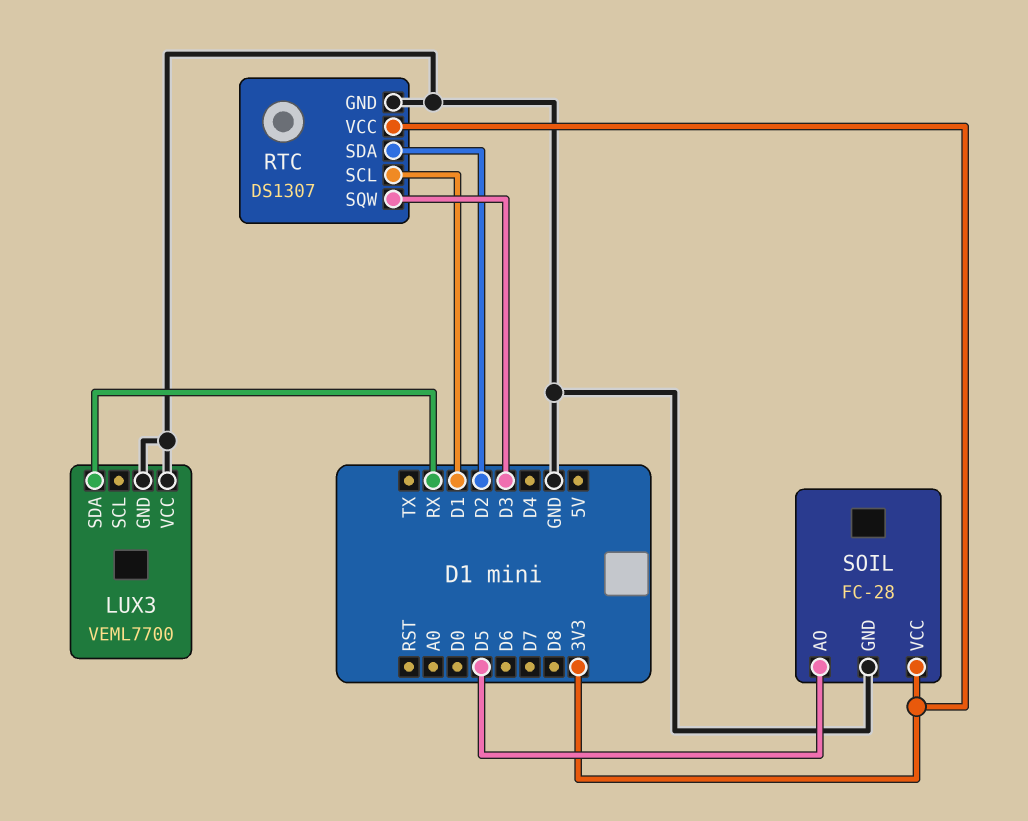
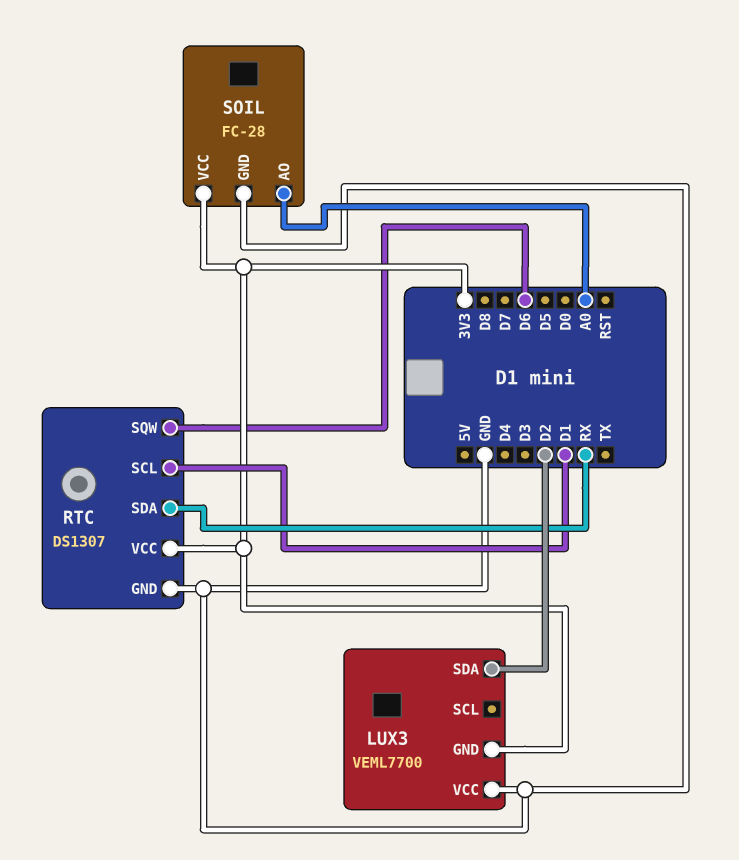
LUX3 pin GND: GND -> 3V3
LUX3 pin SDA: RX -> D2
RTC pin SDA: D2 -> RX
RTC pin SQW: D3 -> D6
SOIL pin AO: D5 -> A0

